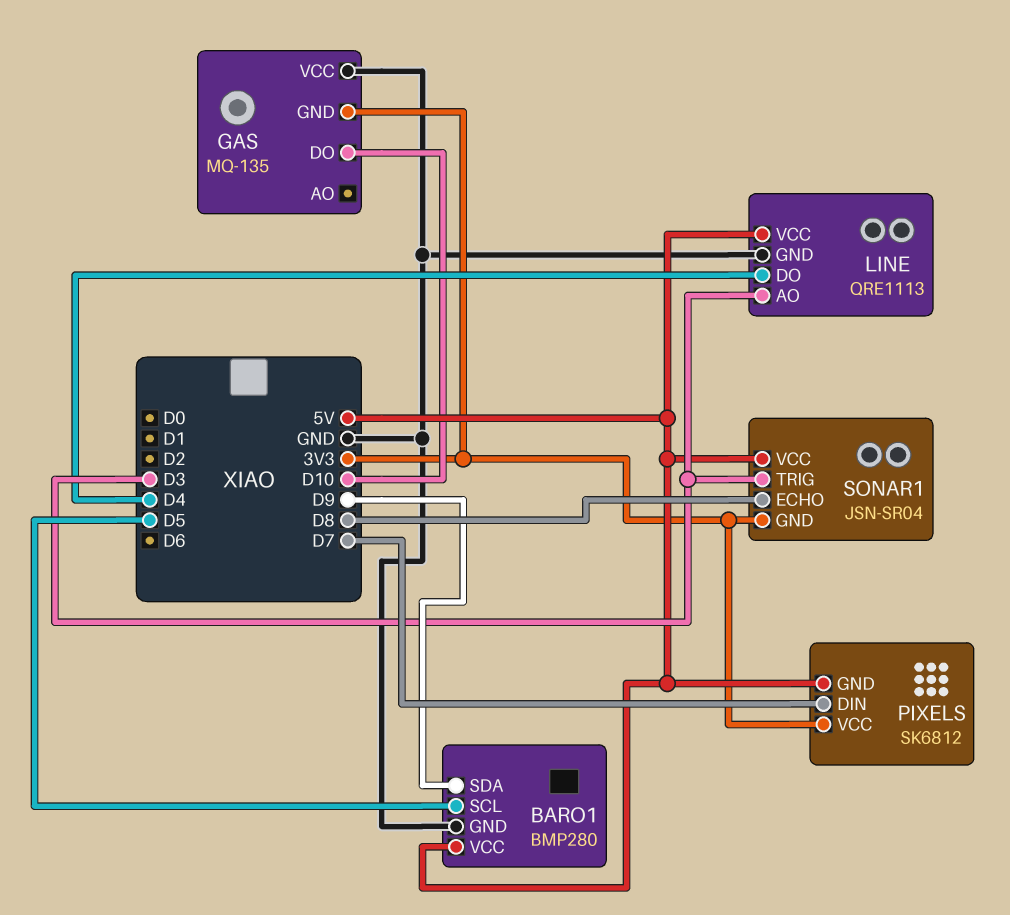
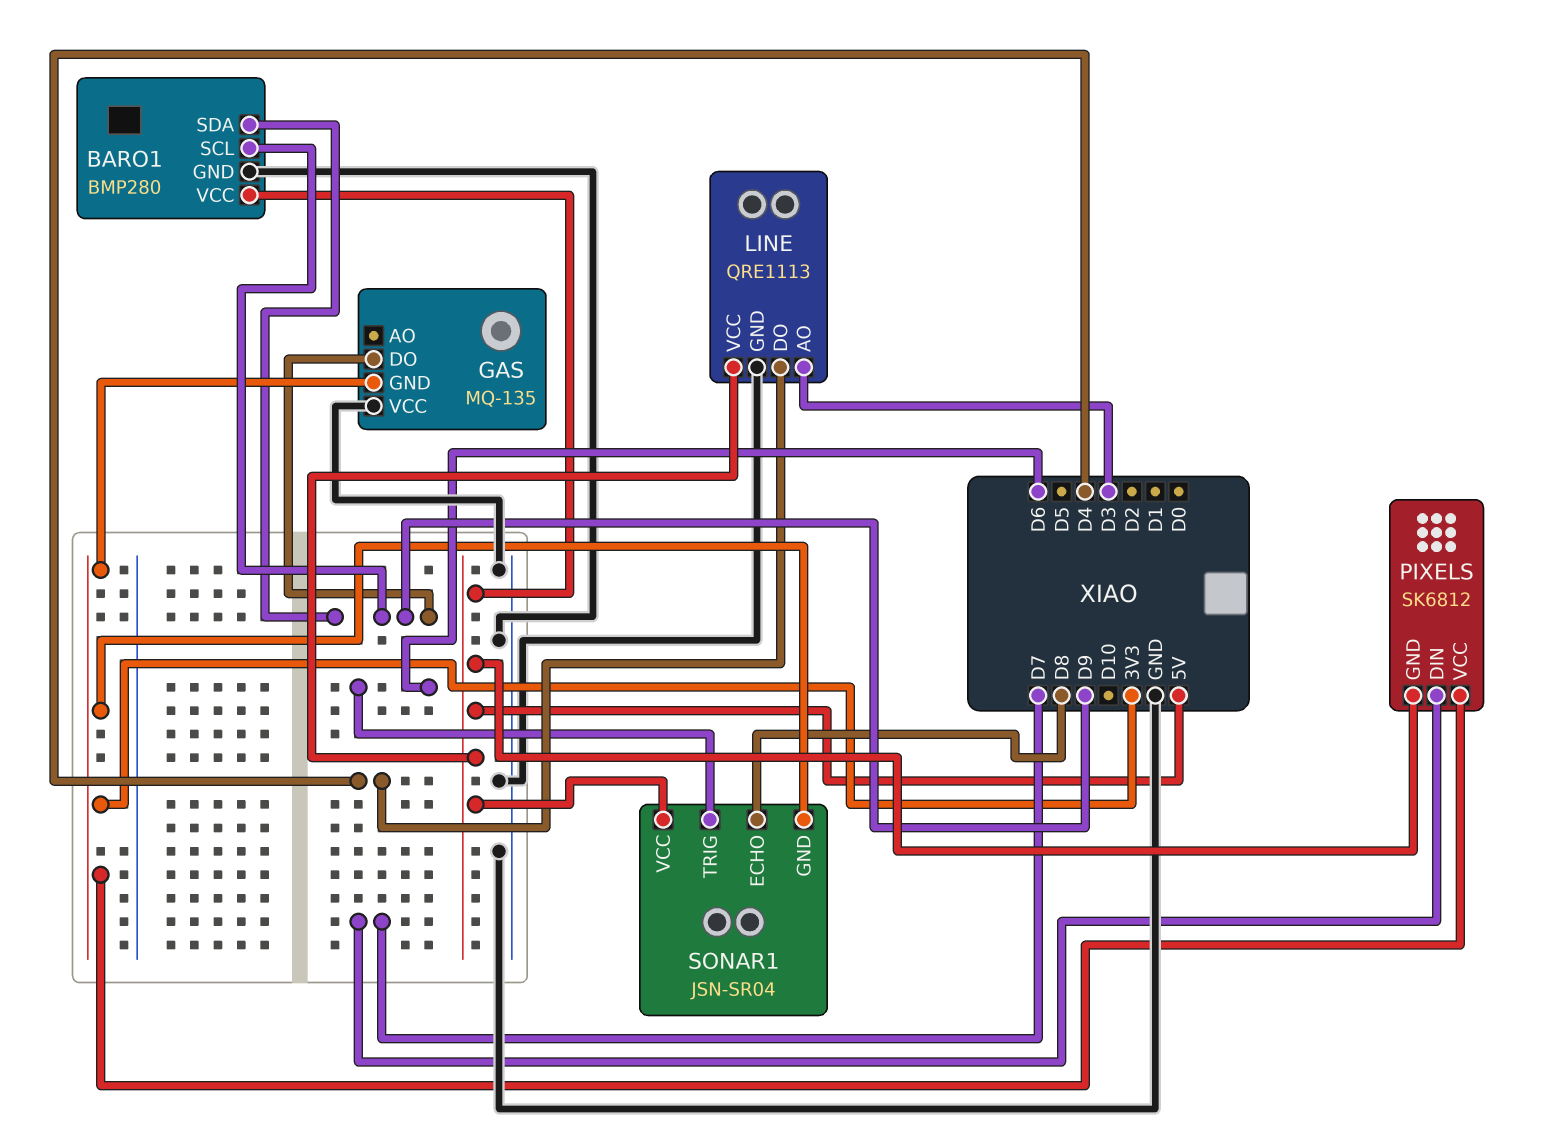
BARO1 pin SCL: D5 -> D9
GAS pin DO: D10 -> D9
SONAR1 pin TRIG: D3 -> D6

